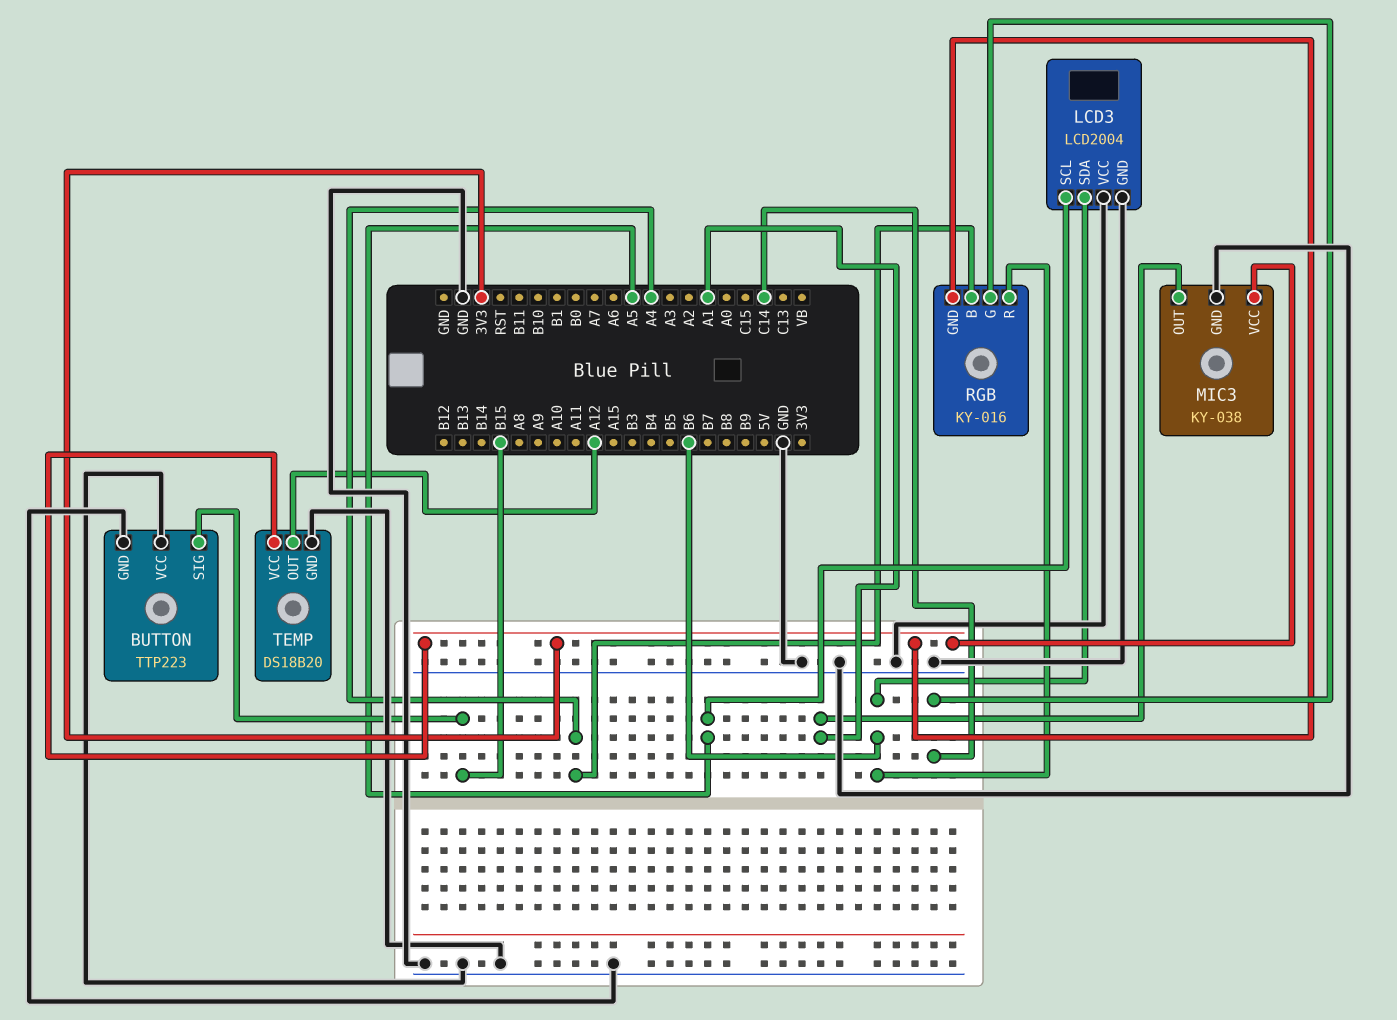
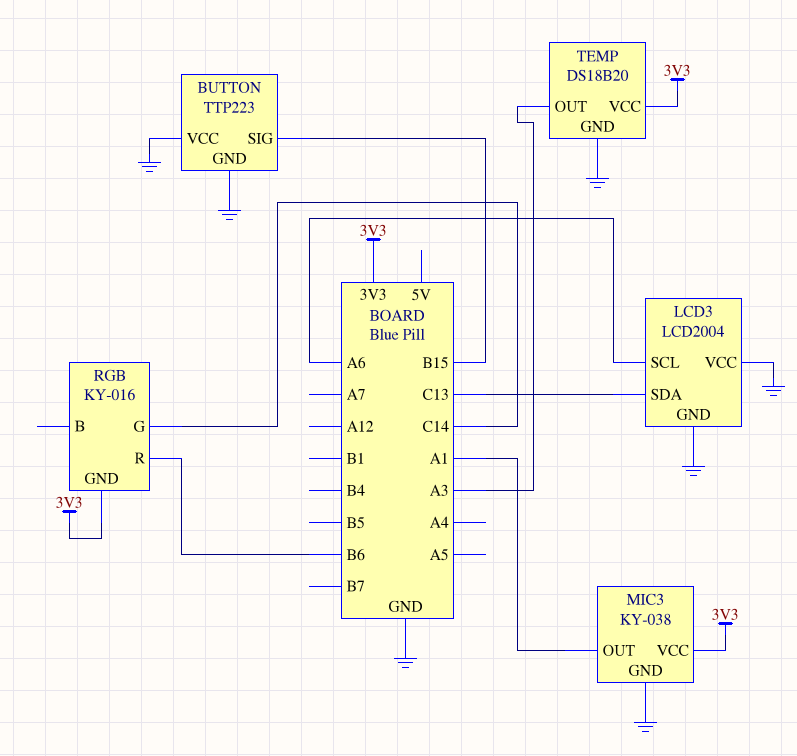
LCD3 pin SCL: A5 -> A6
LCD3 pin SDA: B6 -> C13
RGB pin B: A4 -> none
TEMP pin OUT: A12 -> A3

